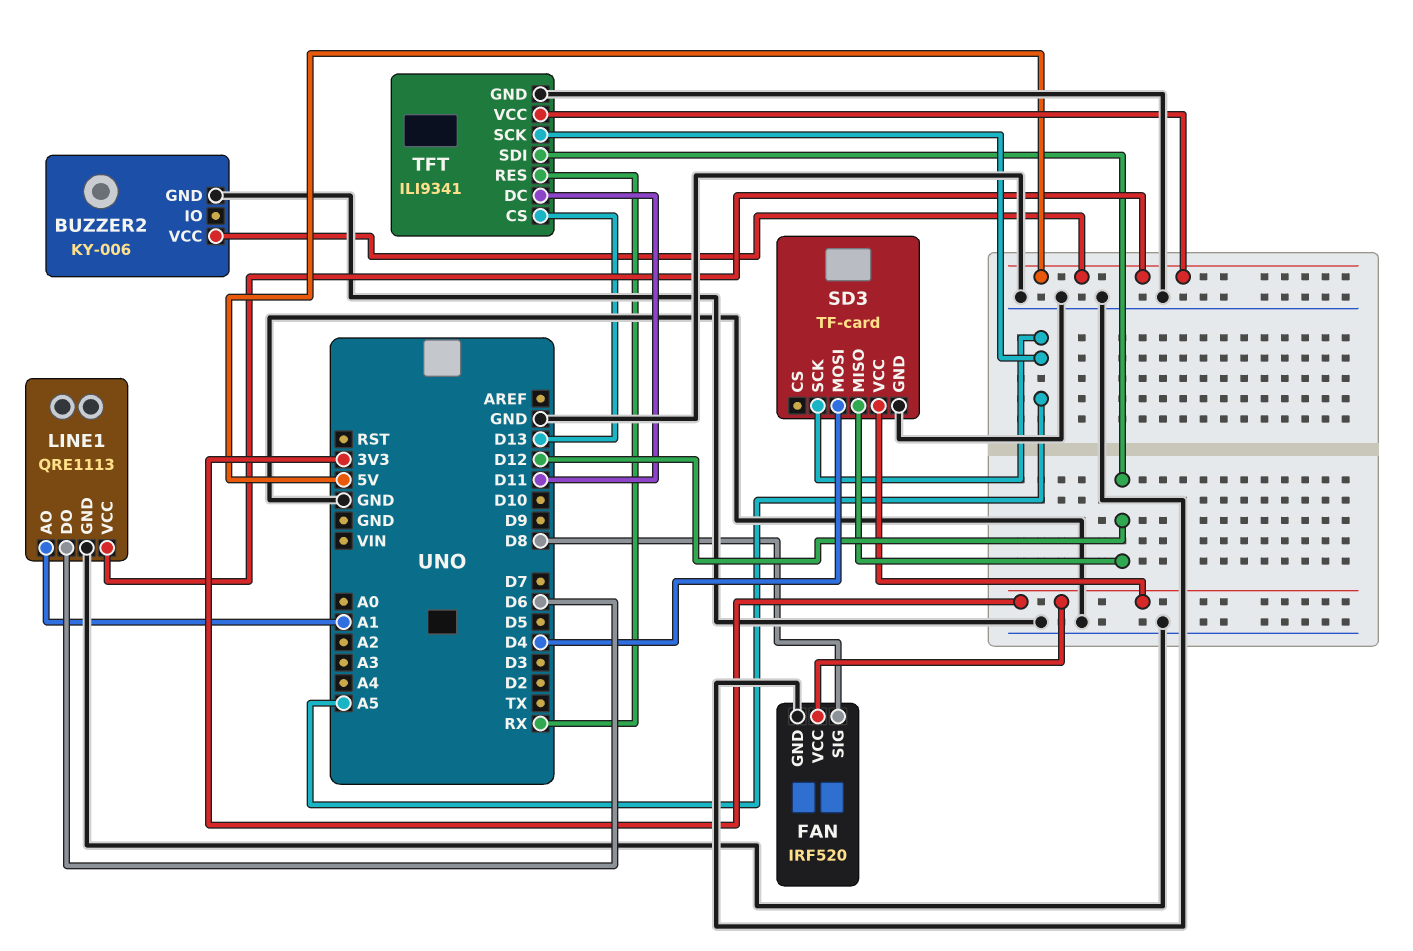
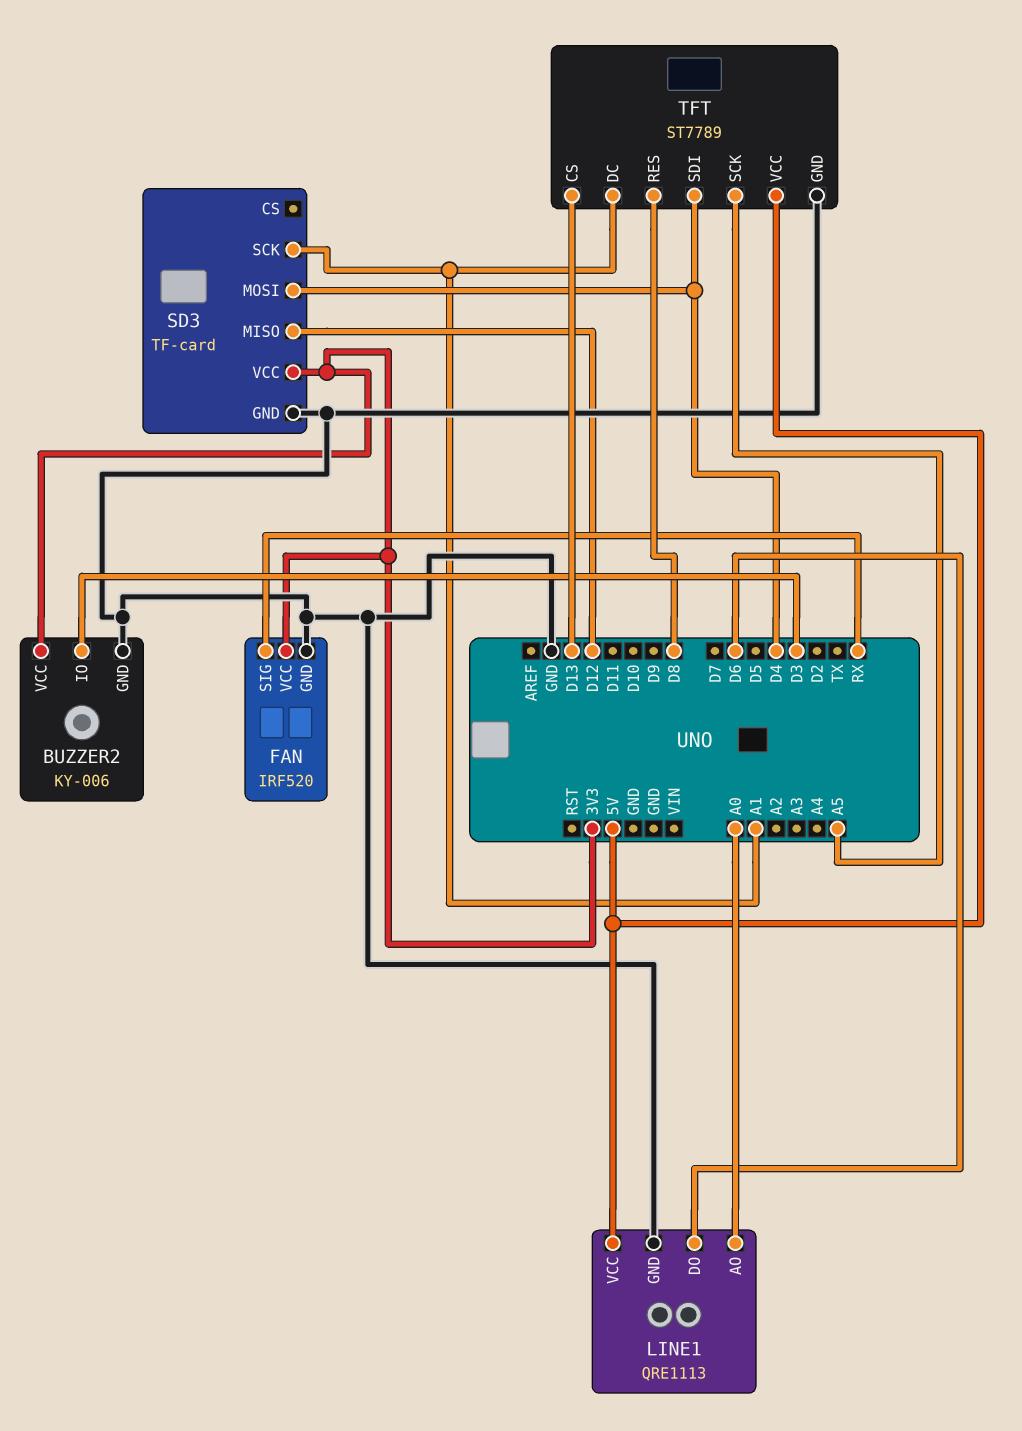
BUZZER2 pin IO: none -> D3
BUZZER2 pin VCC: 5V -> 3V3
FAN pin SIG: D8 -> RX
LINE1 pin AO: A1 -> A0
SD3 pin SCK: A5 -> A1
TFT: ILI9341 -> ST7789
TFT pin DC: D11 -> A1
TFT pin RES: RX -> D8
TFT pin SDI: D12 -> D4

